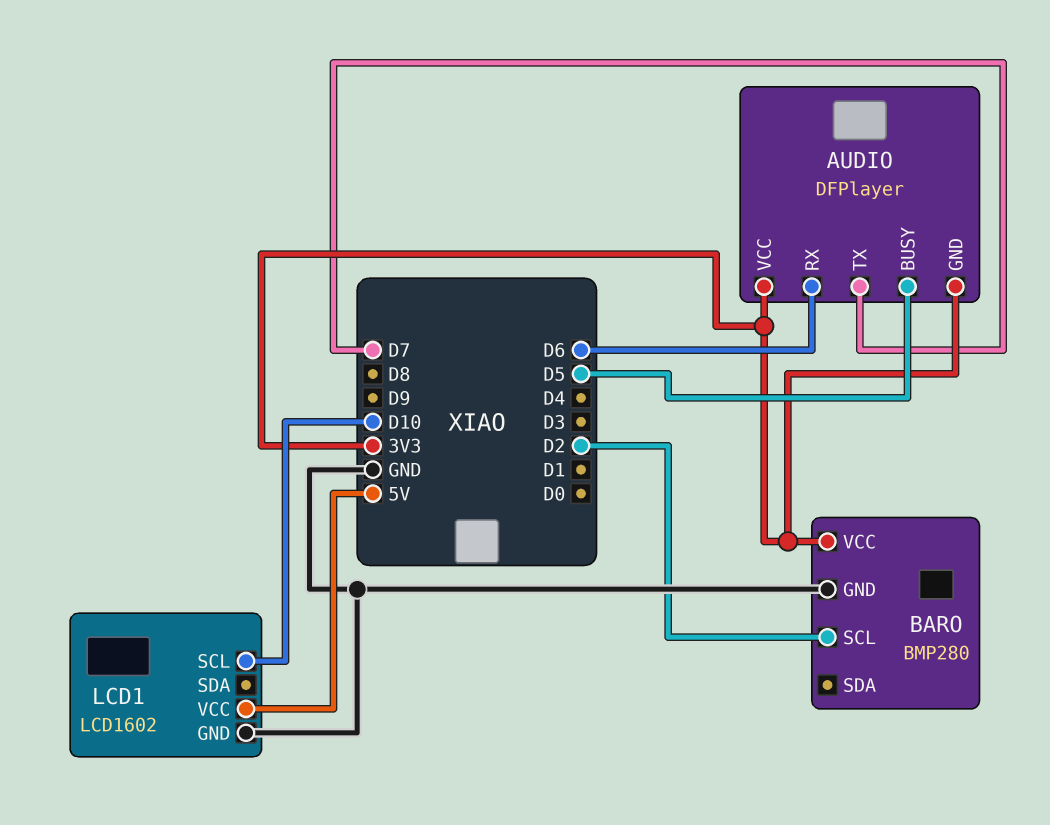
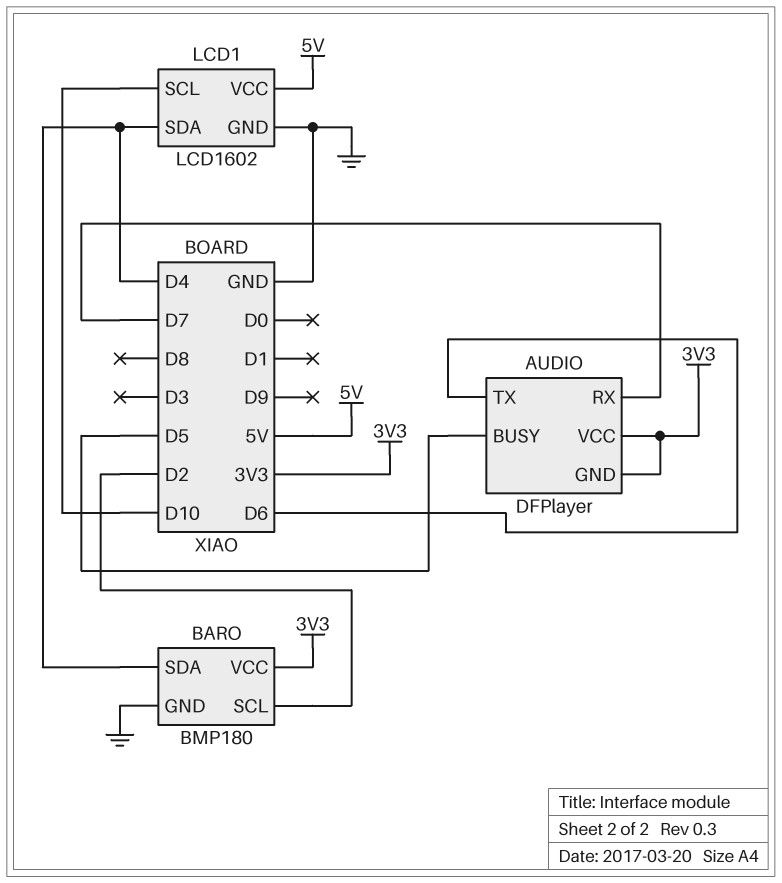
AUDIO pin RX: D6 -> D7
AUDIO pin TX: D7 -> D6
BARO: BMP280 -> BMP180
BARO pin SDA: none -> D4
LCD1 pin SDA: none -> D4

